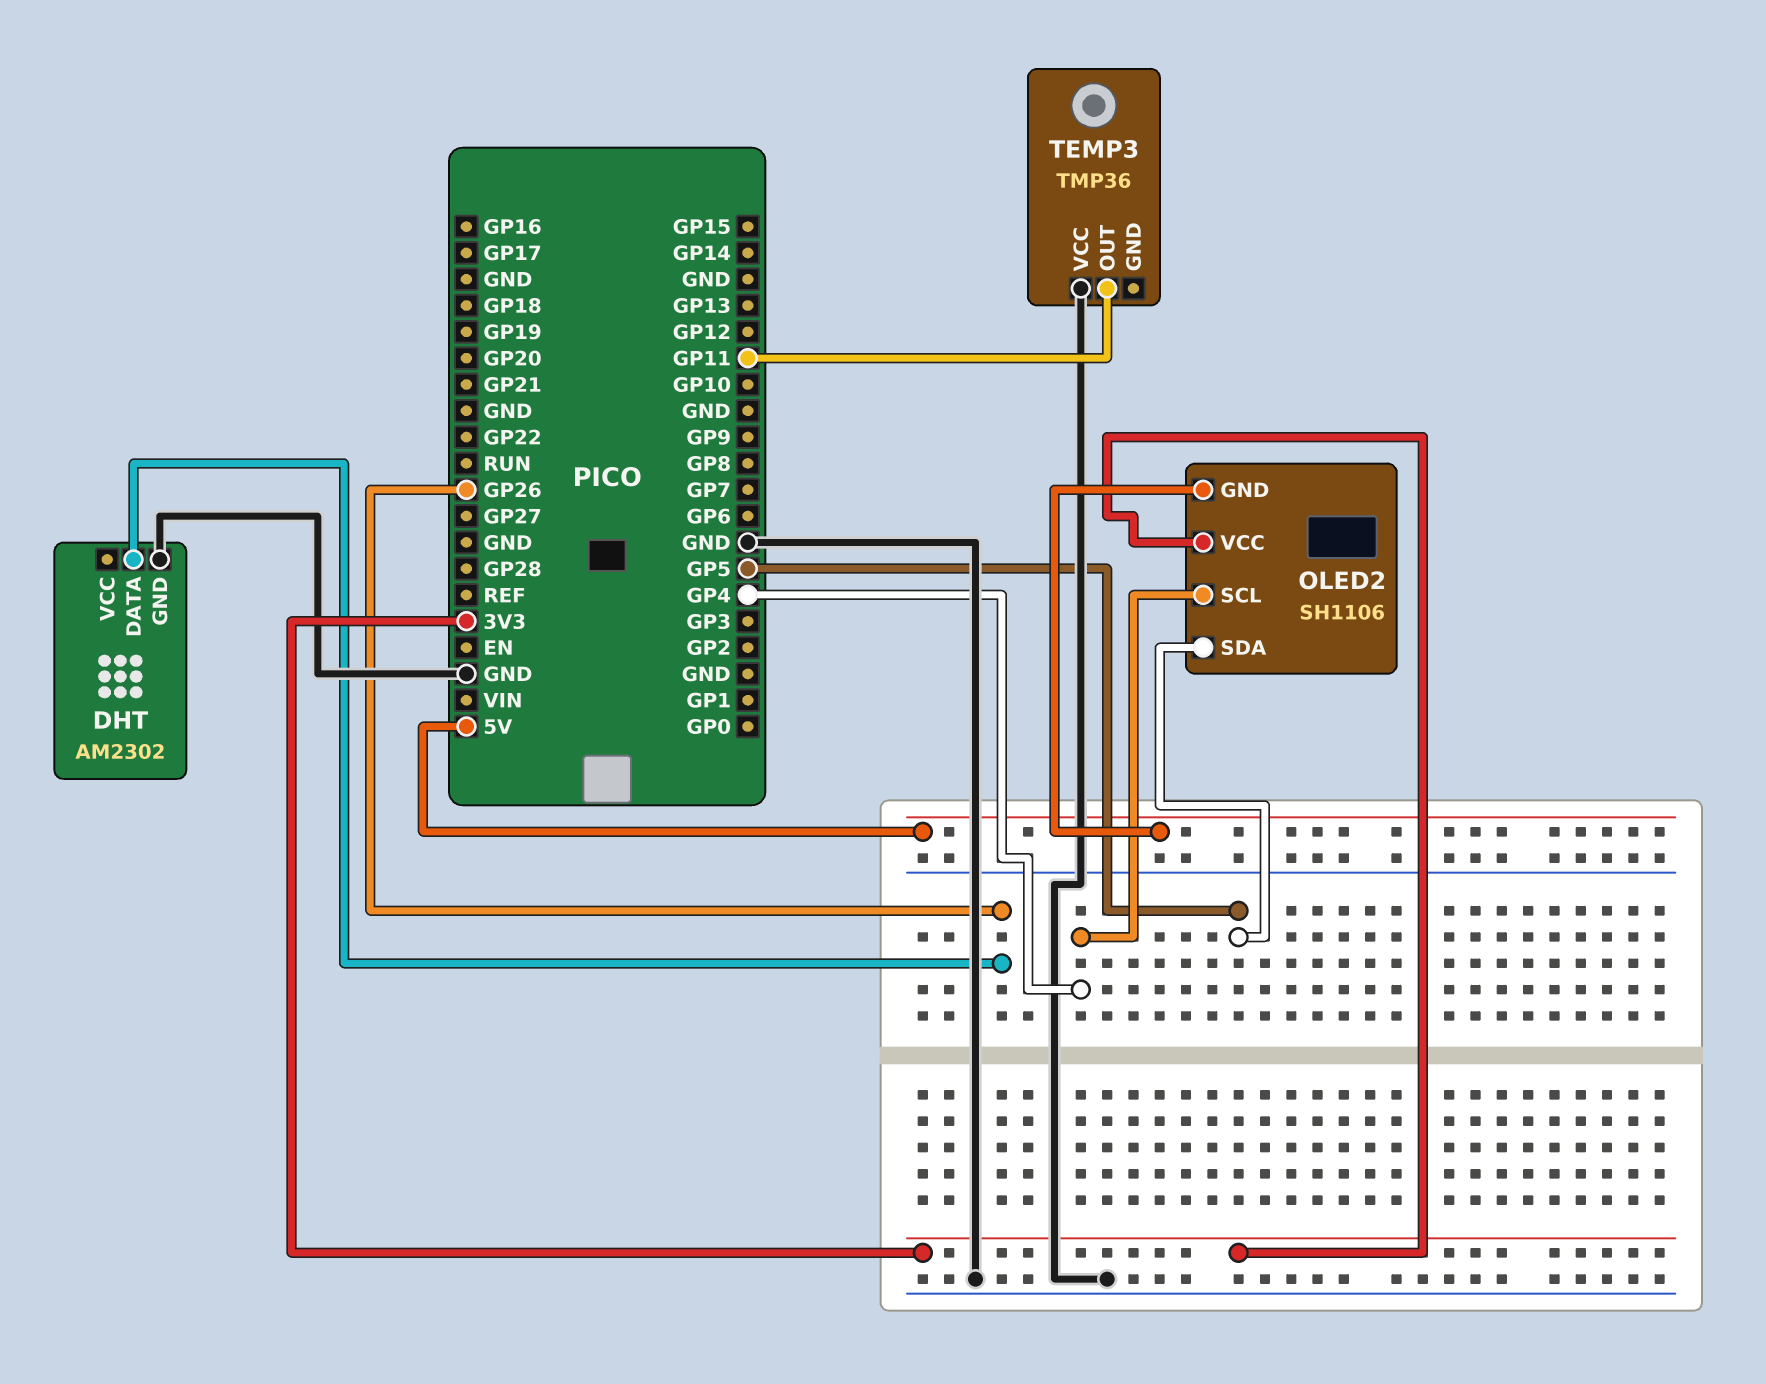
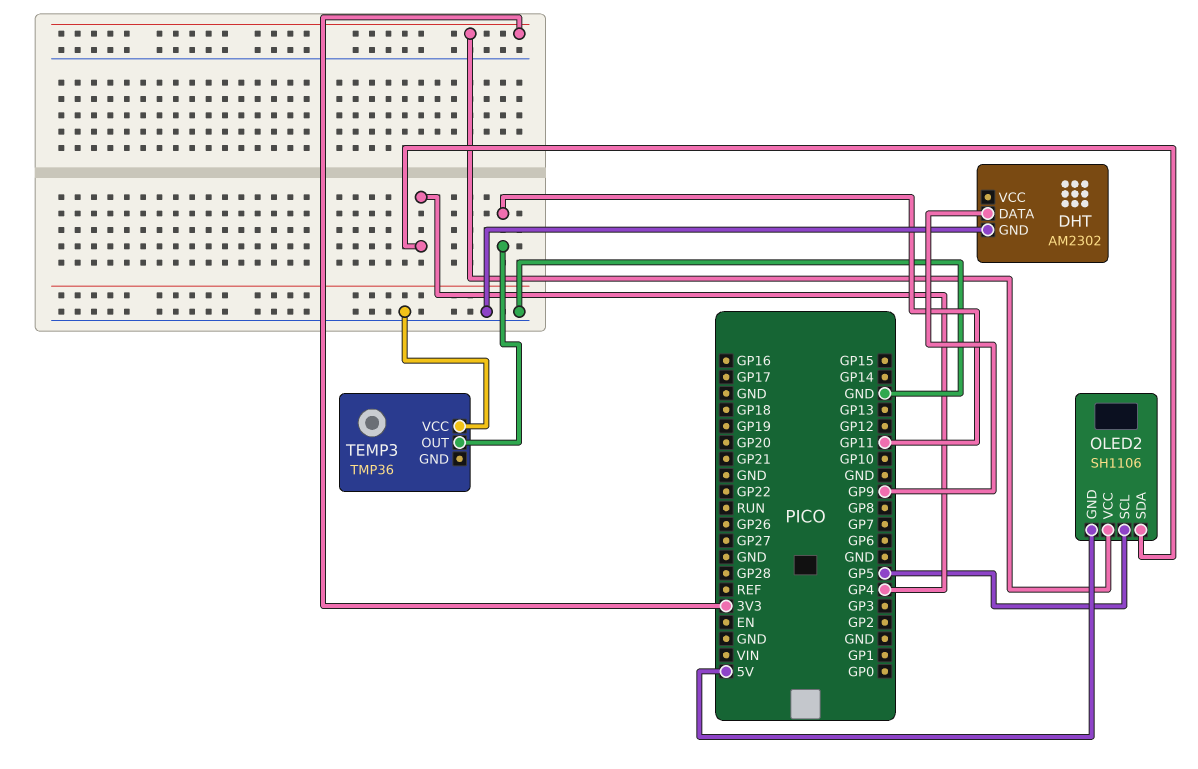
DHT pin DATA: GP26 -> GP9
OLED2 pin SCL: GP4 -> GP5
OLED2 pin SDA: GP5 -> GP4

